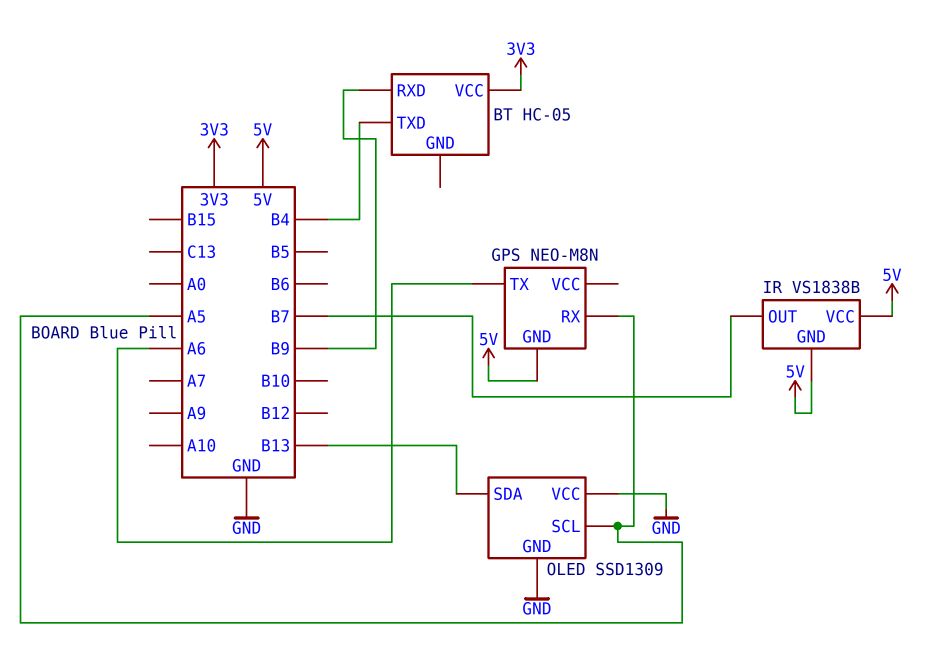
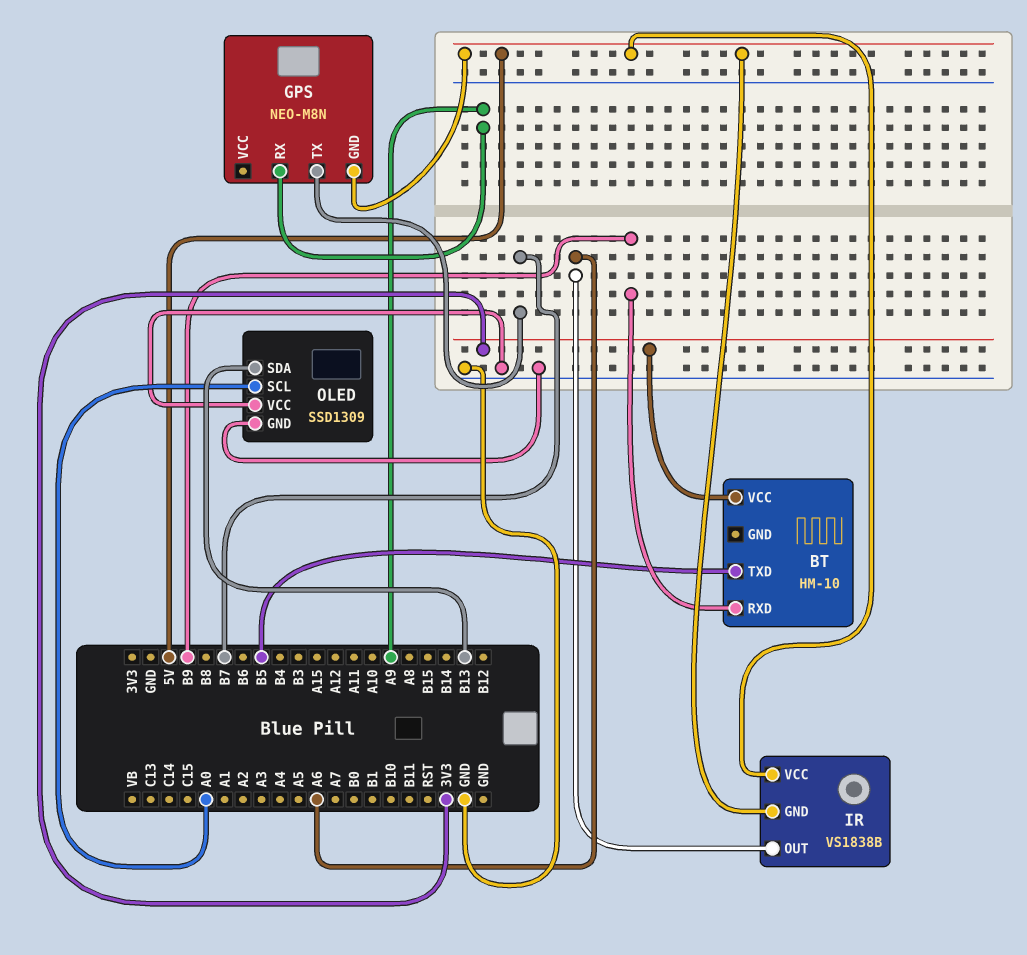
BT: HC-05 -> HM-10
BT pin TXD: B4 -> B5
GPS pin RX: A5 -> A9
GPS pin TX: A6 -> B7
IR pin OUT: B7 -> A6
OLED pin SCL: A5 -> A0

